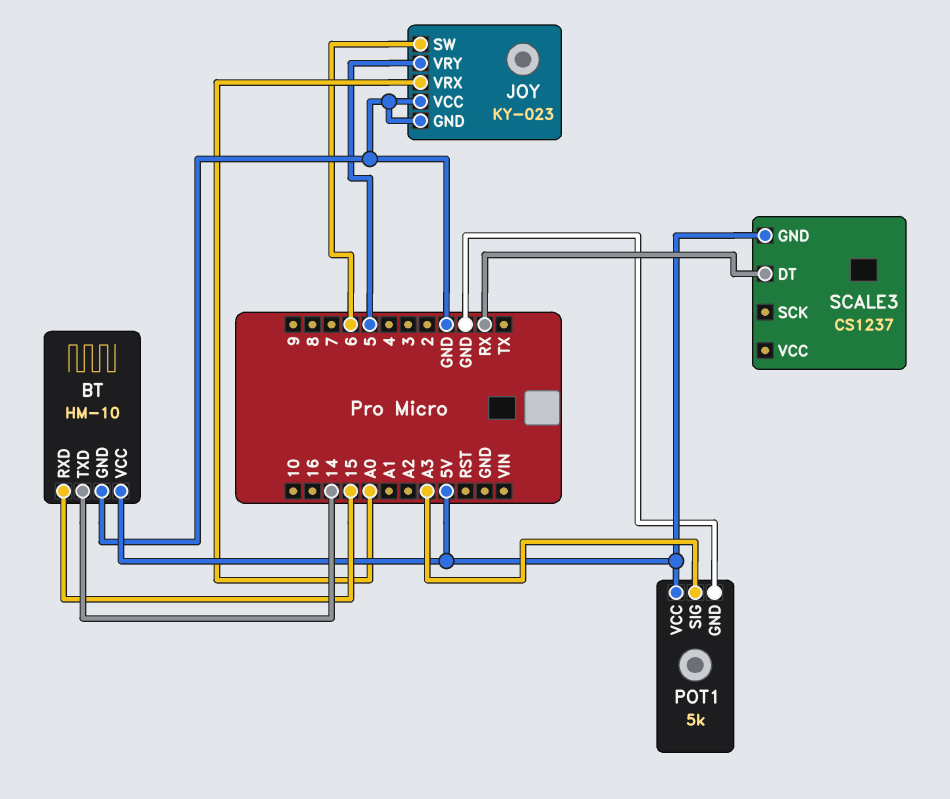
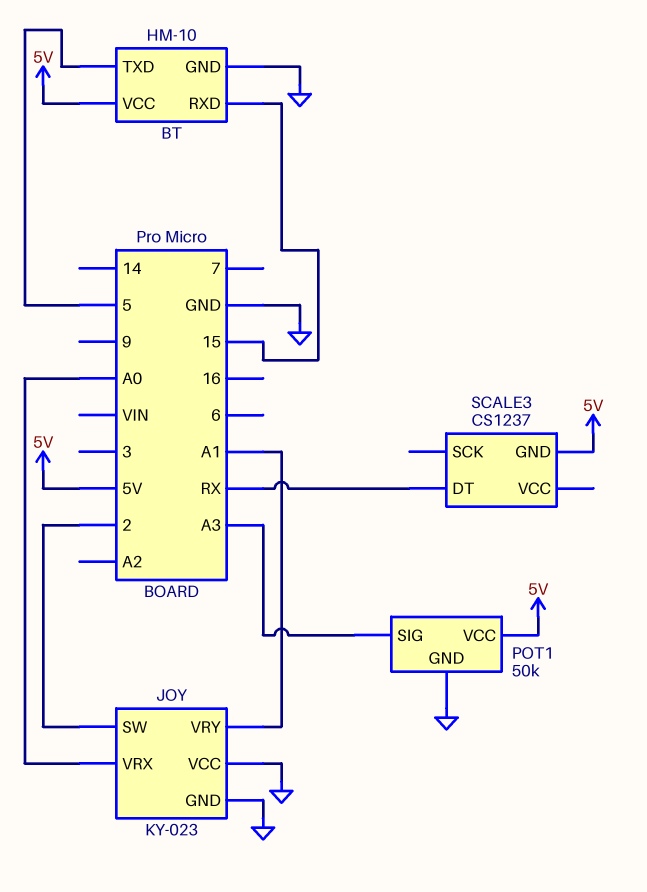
BT pin TXD: 14 -> 5
JOY pin SW: 6 -> 2
JOY pin VRY: 5 -> A1
POT1: 5k -> 50k

